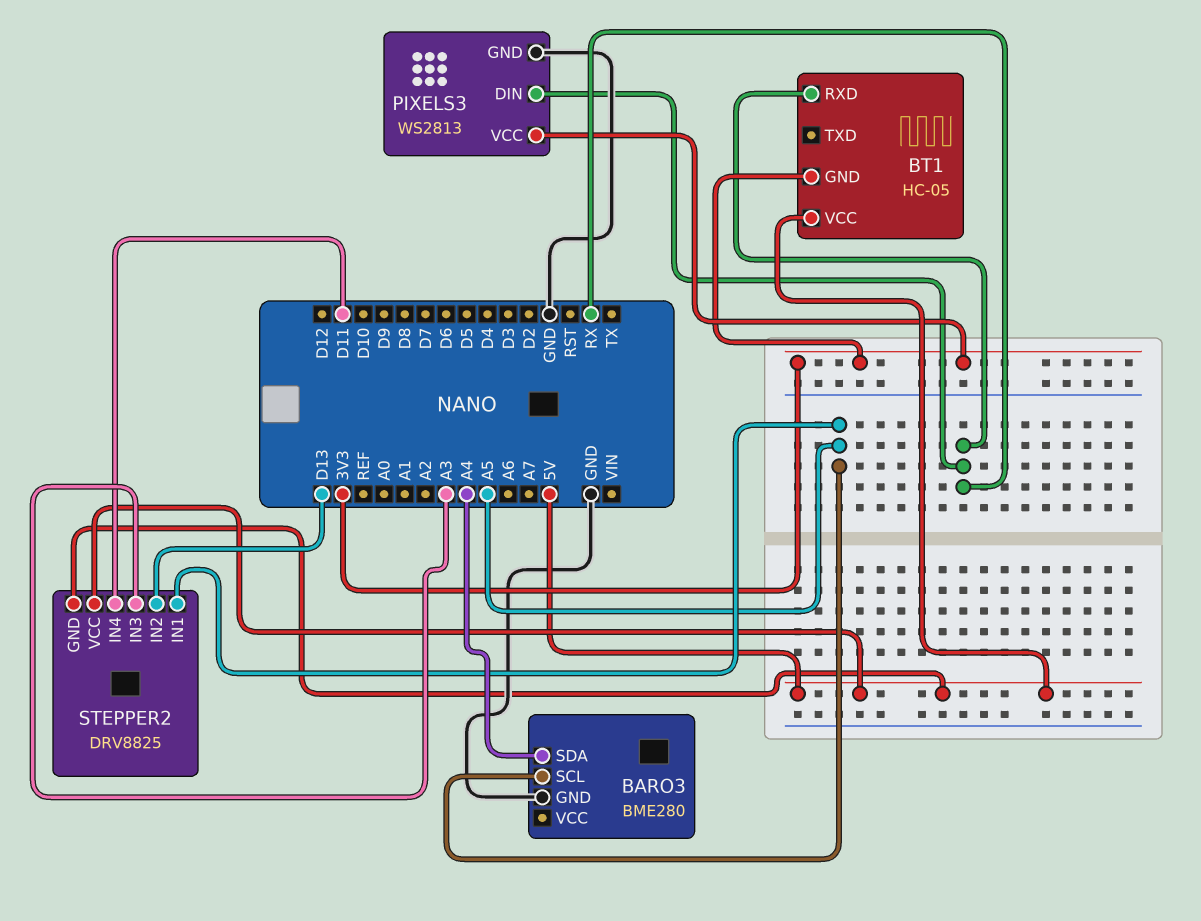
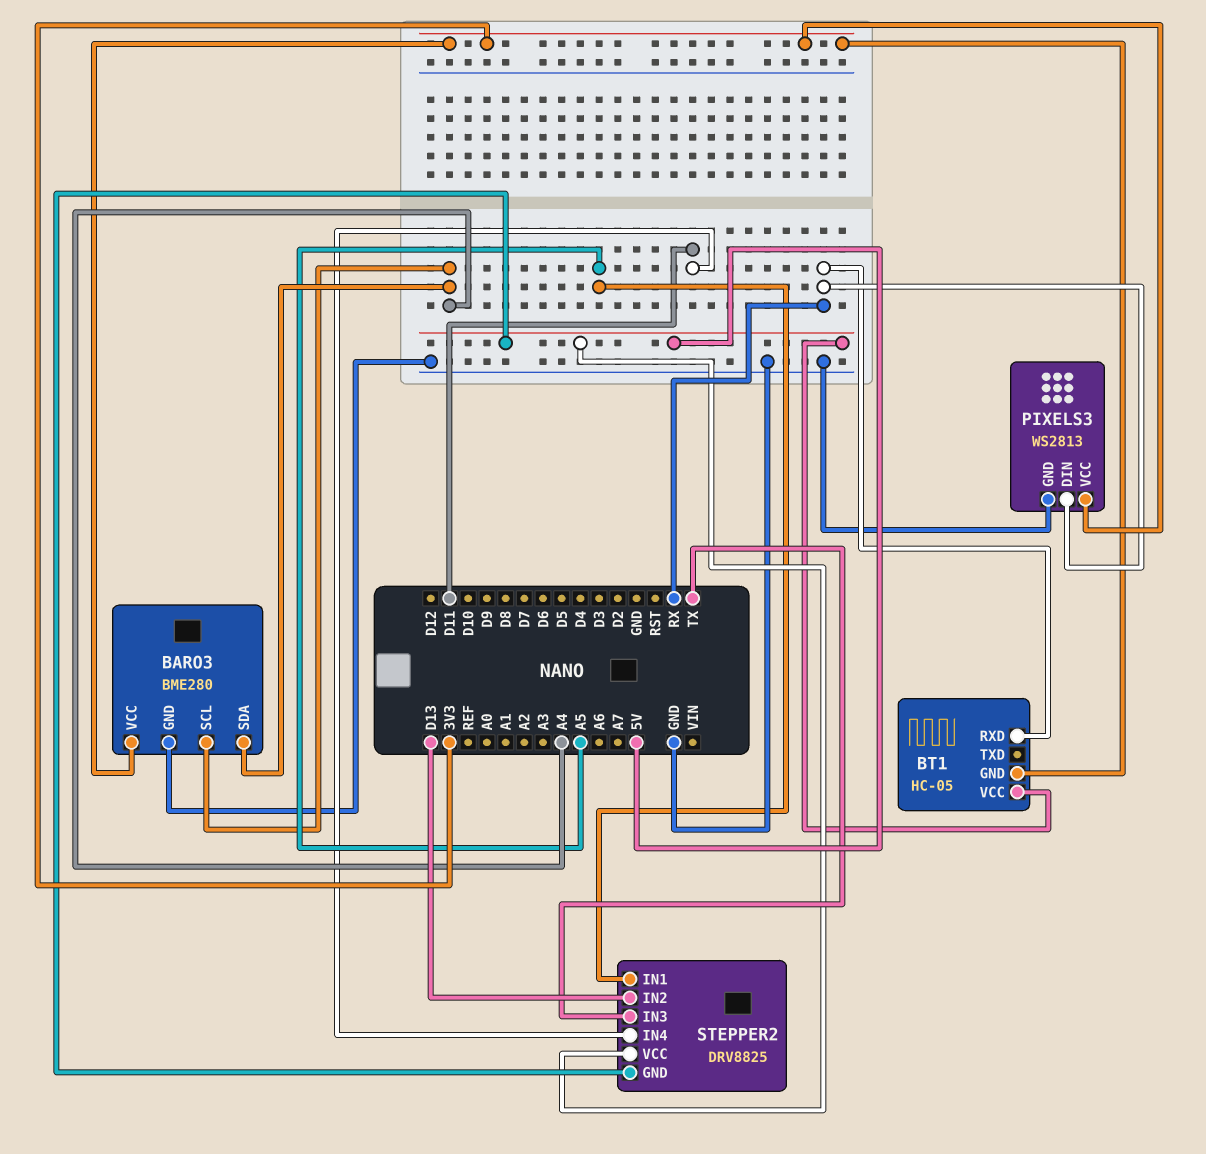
BARO3 pin SCL: A5 -> A4
BARO3 pin VCC: none -> 3V3
STEPPER2 pin IN3: A3 -> TX

